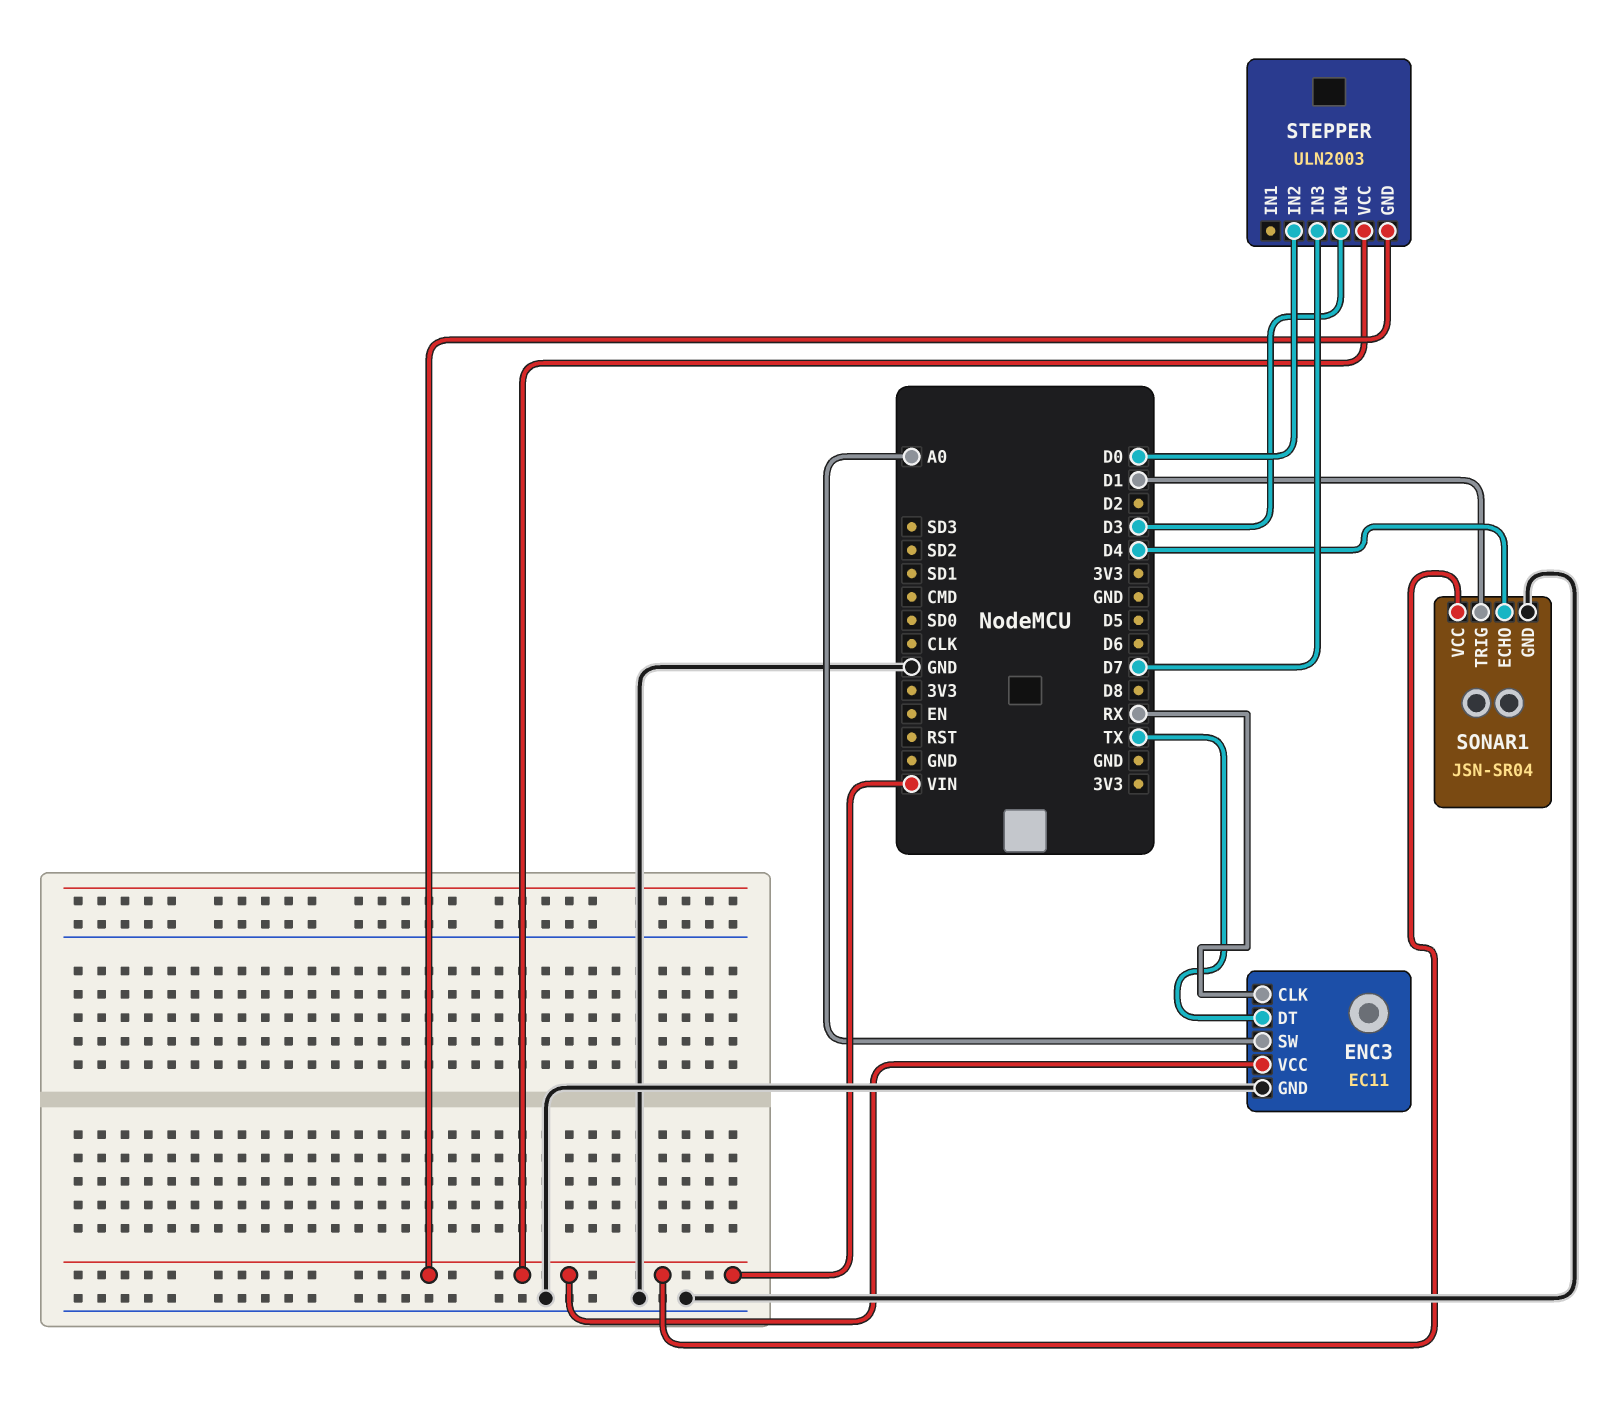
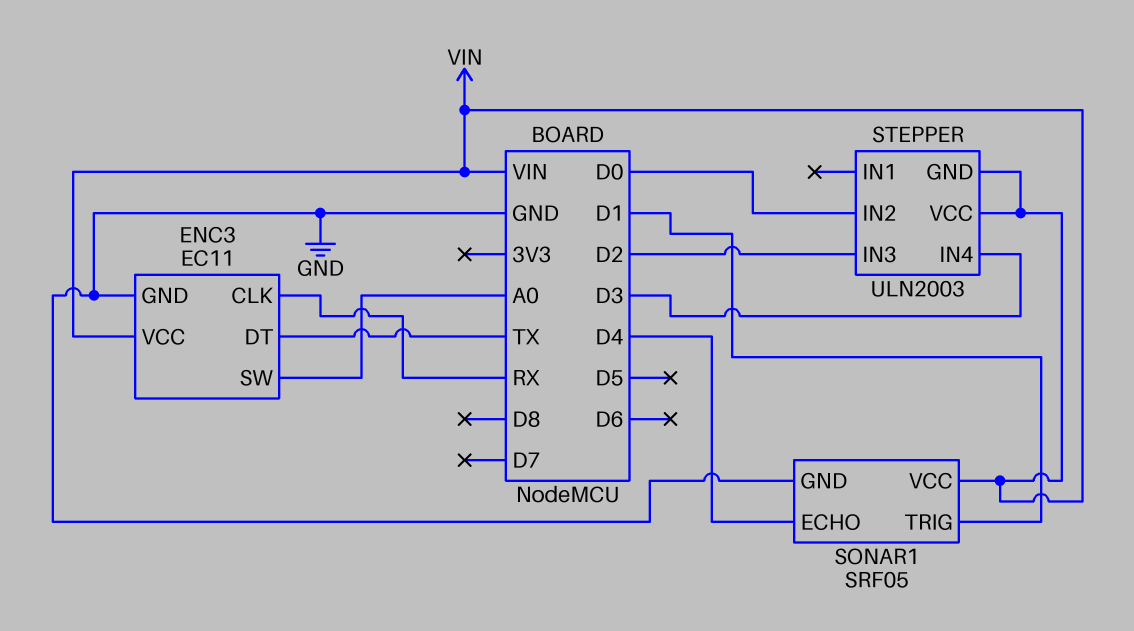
SONAR1: JSN-SR04 -> SRF05
STEPPER pin IN3: D7 -> D2

